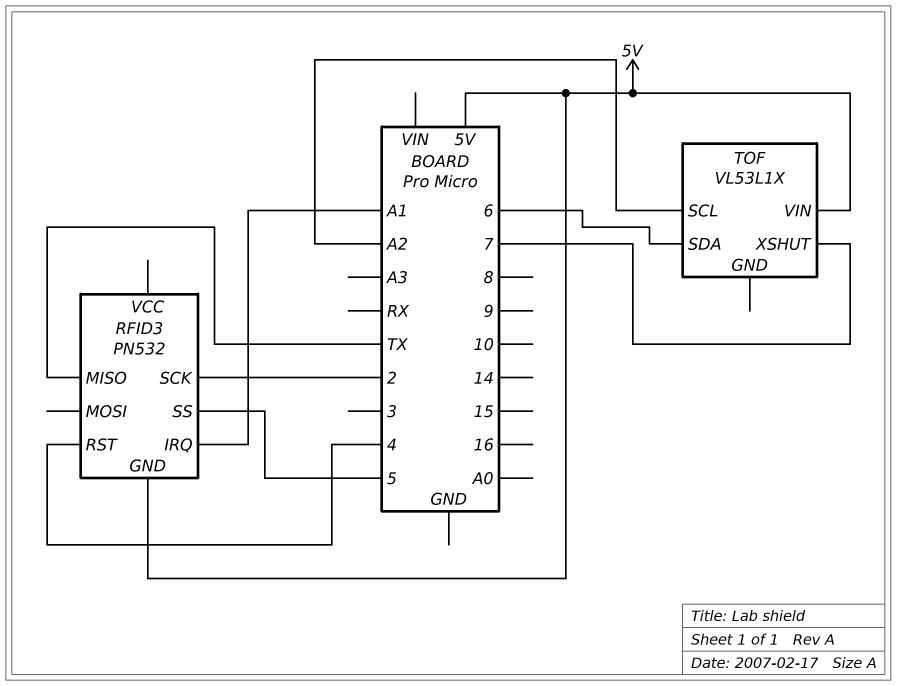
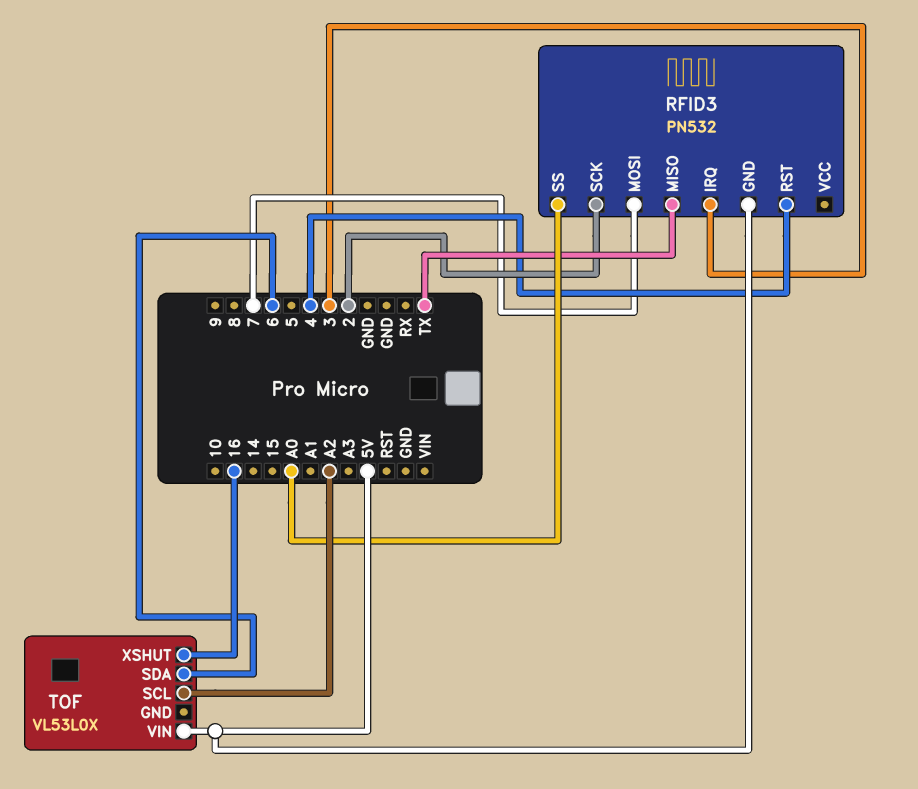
RFID3 pin IRQ: A1 -> 3
RFID3 pin MOSI: none -> 7
RFID3 pin SS: 5 -> A0
TOF: VL53L1X -> VL53L0X
TOF pin XSHUT: 7 -> 16

